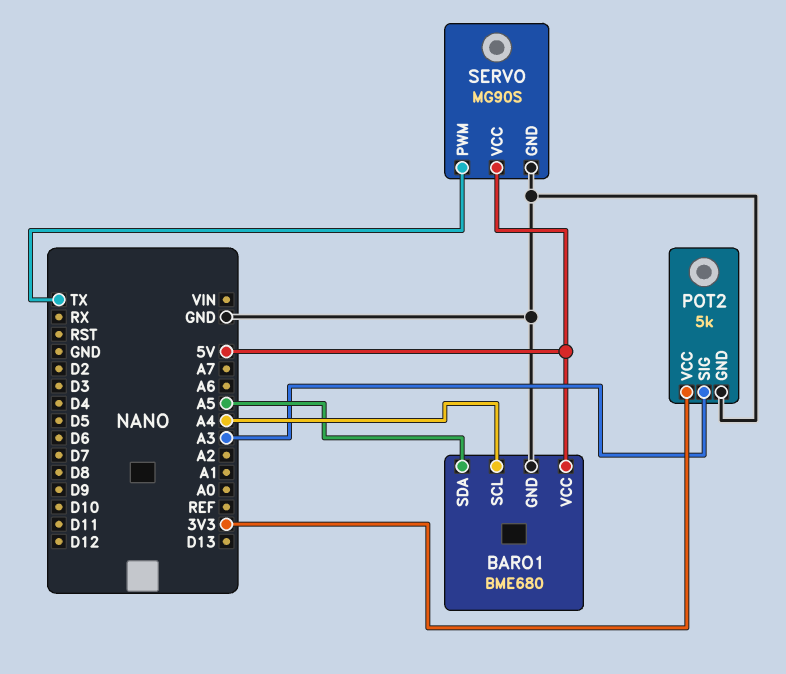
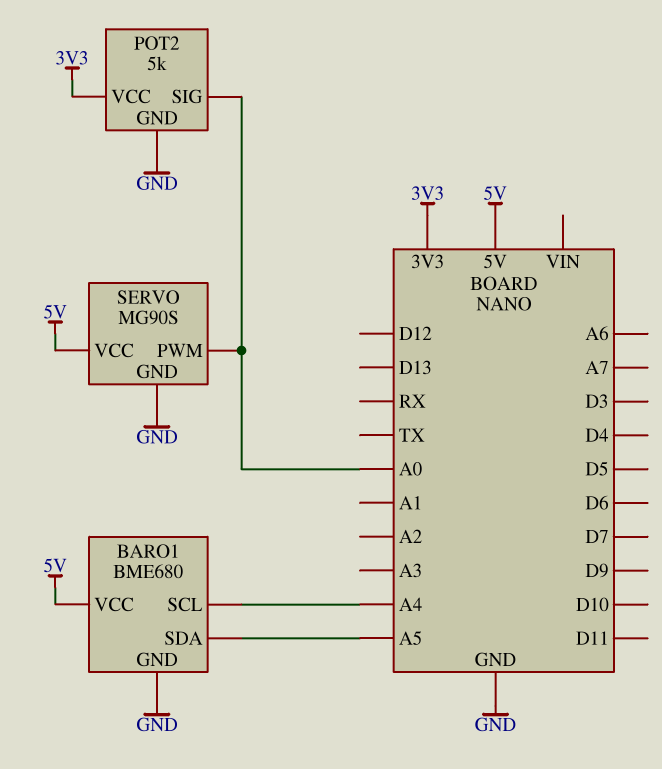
POT2 pin SIG: A3 -> A0
SERVO pin PWM: TX -> A0

